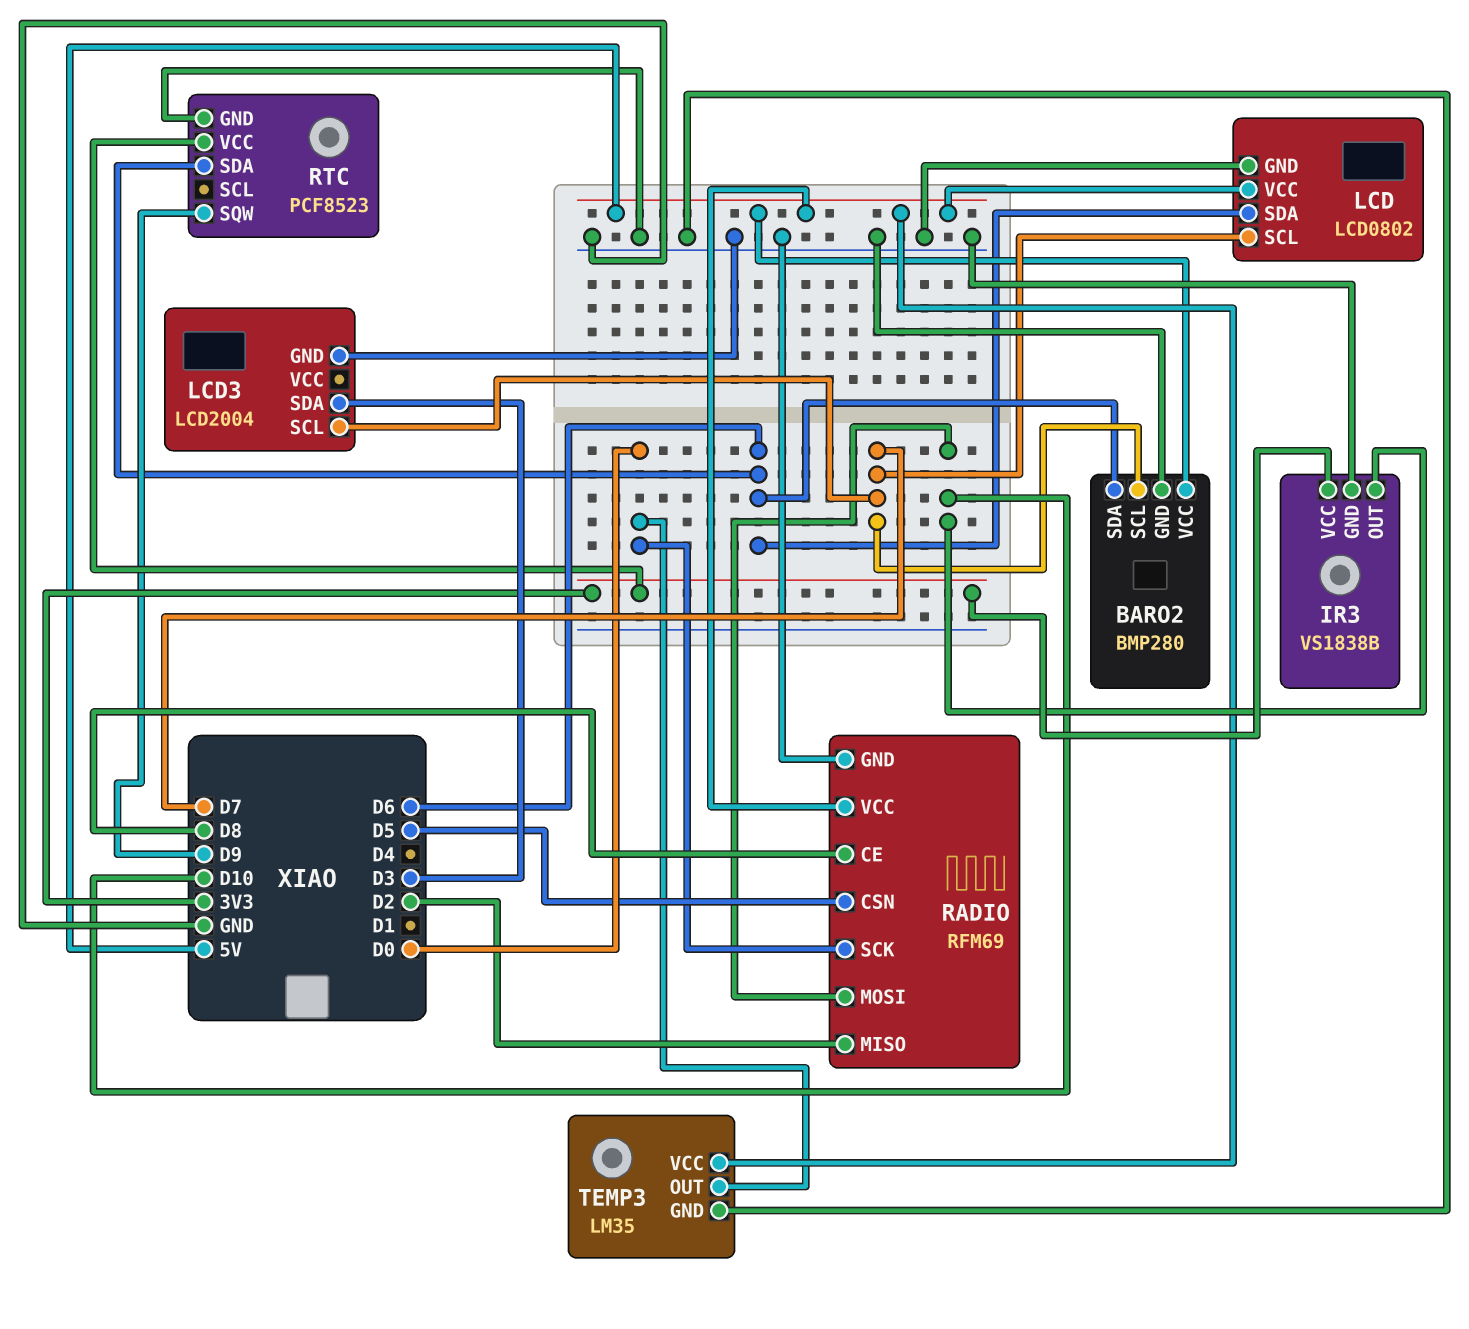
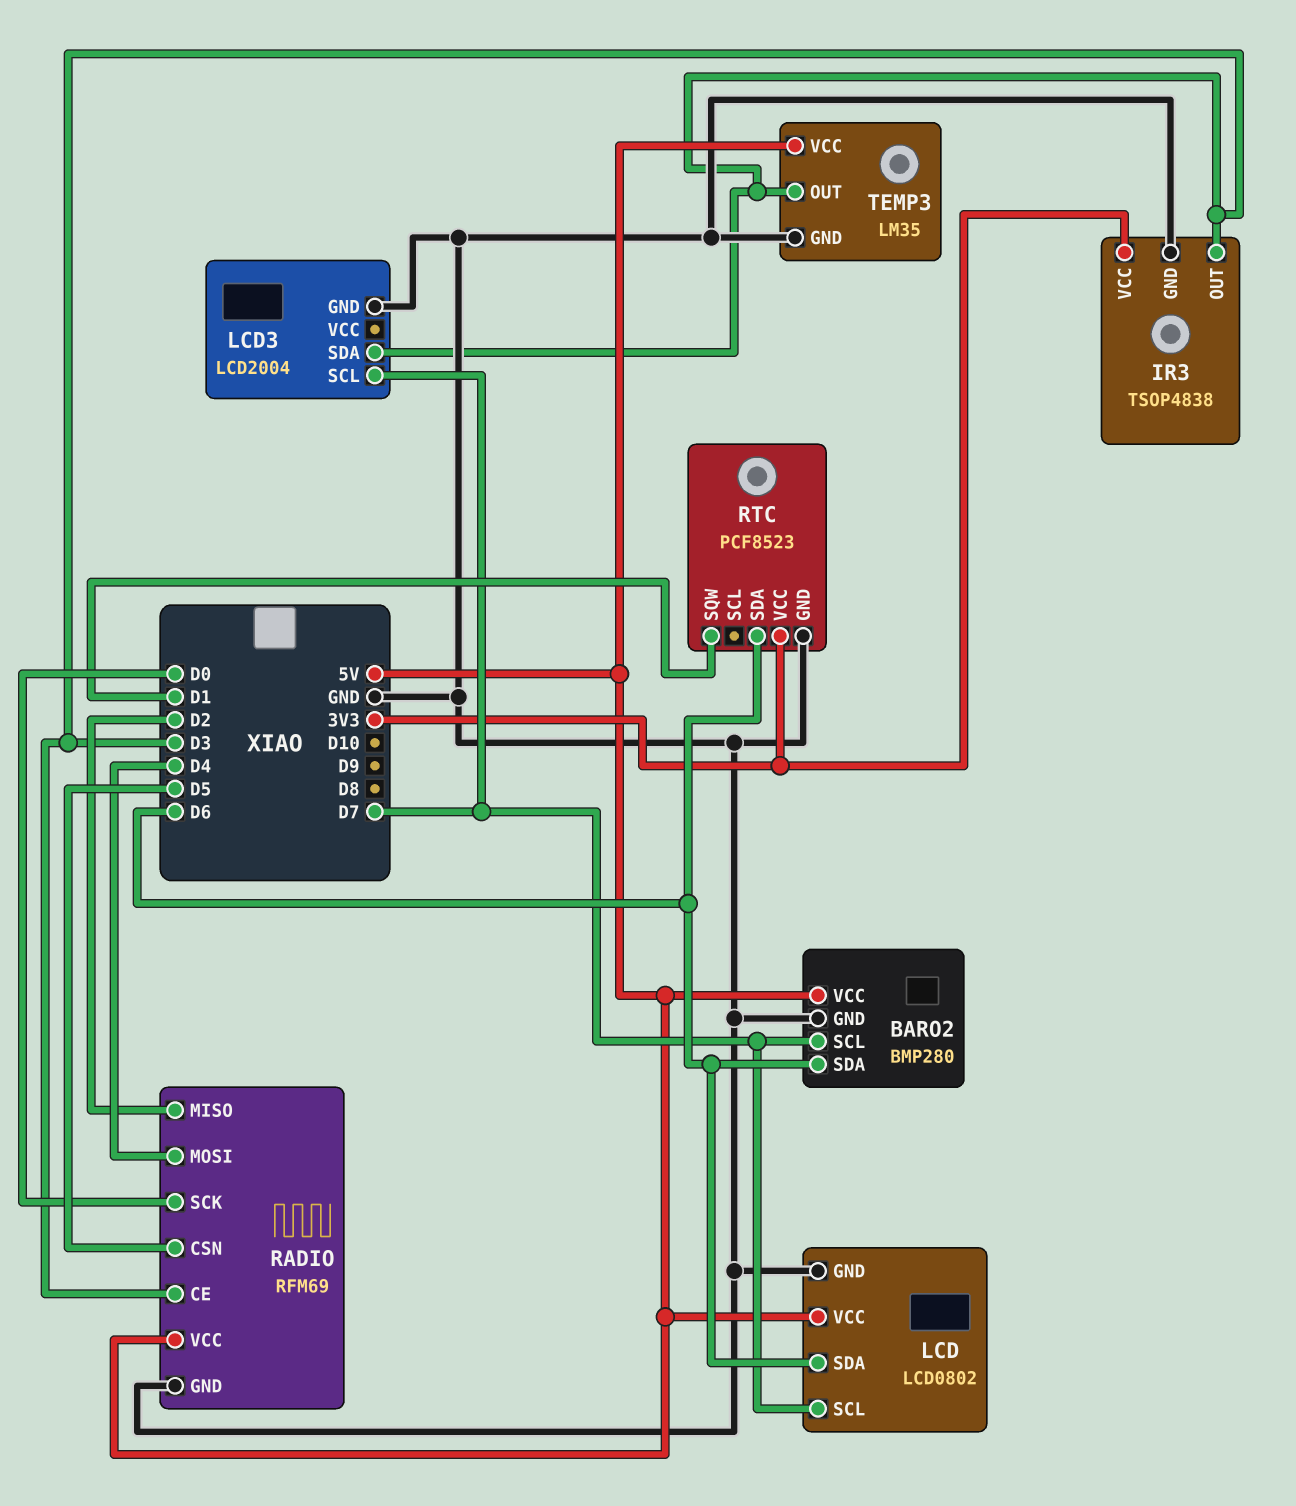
IR3: VS1838B -> TSOP4838
IR3 pin OUT: D10 -> D3
RADIO pin CE: D8 -> D3
RADIO pin MOSI: D10 -> D4
RTC pin SQW: D9 -> D1
TEMP3 pin OUT: D0 -> D3

